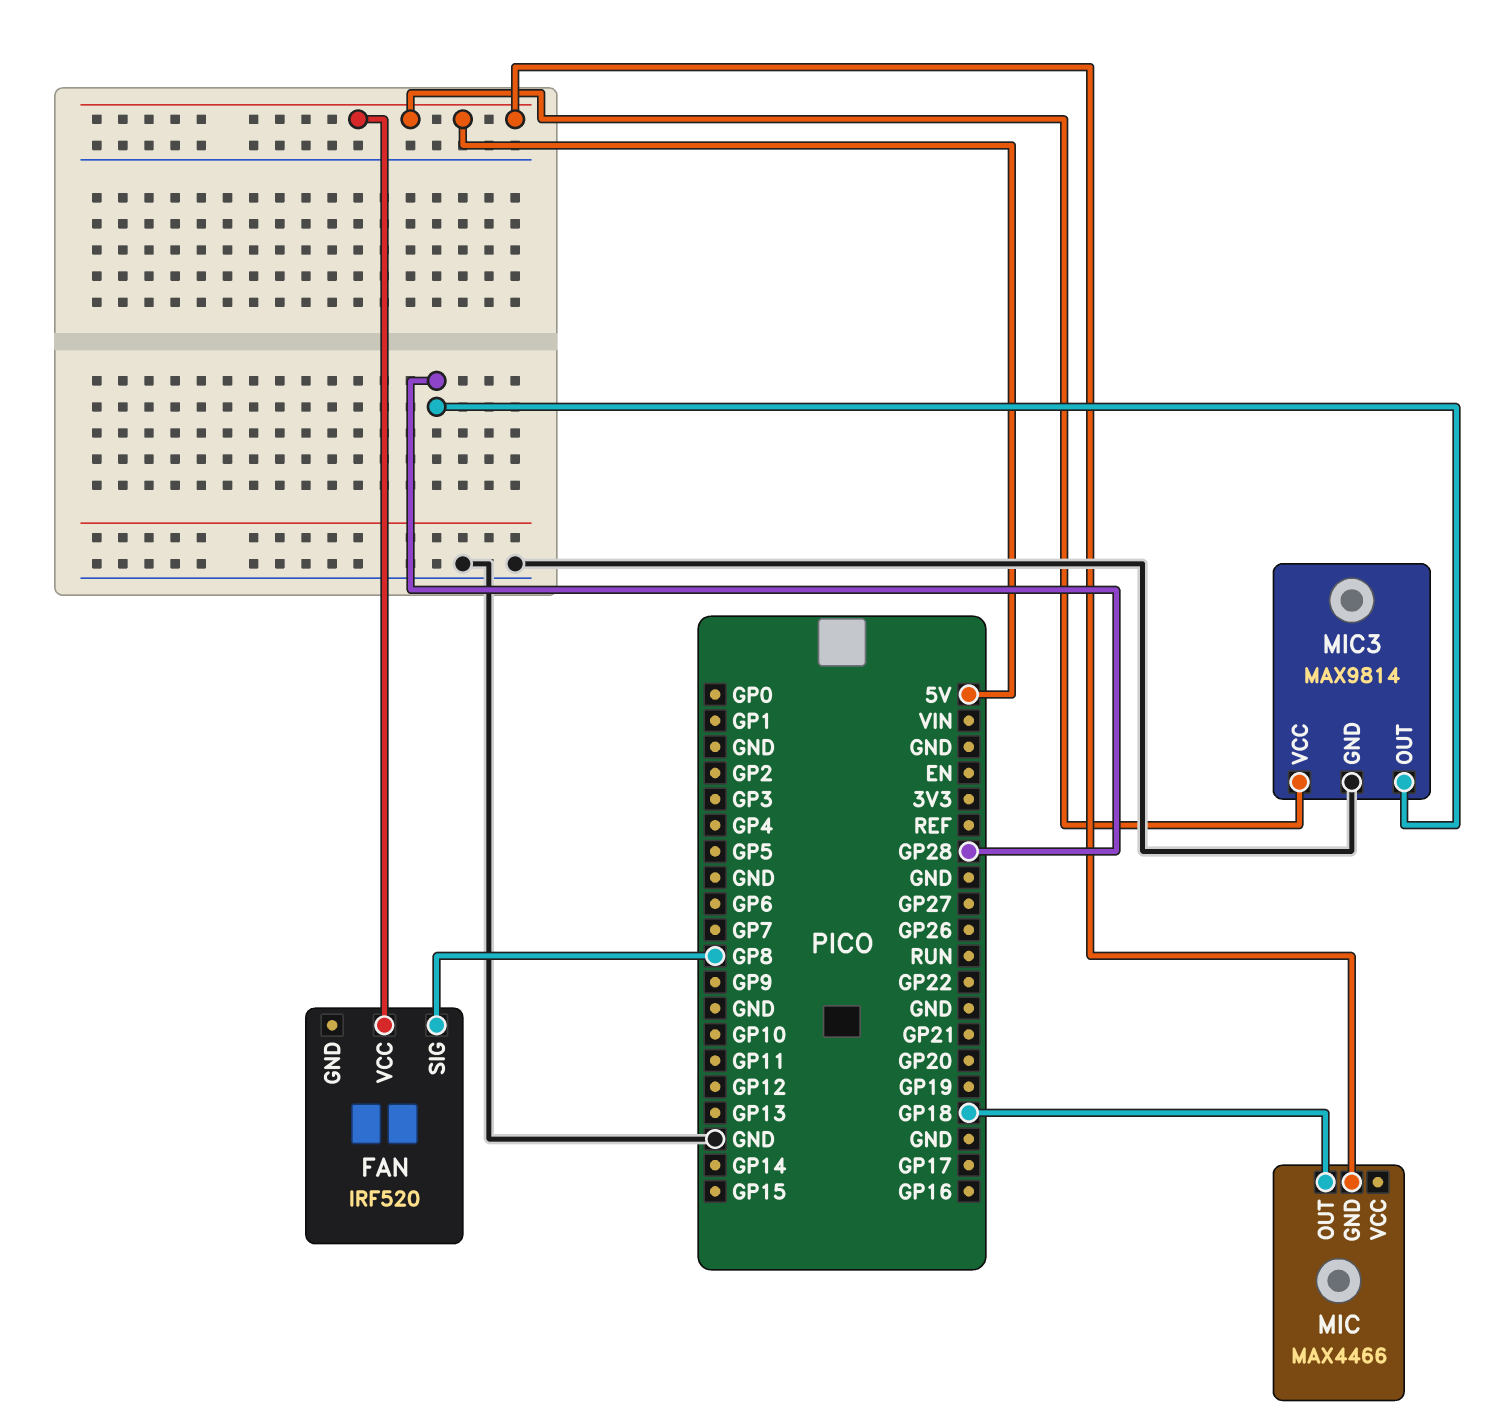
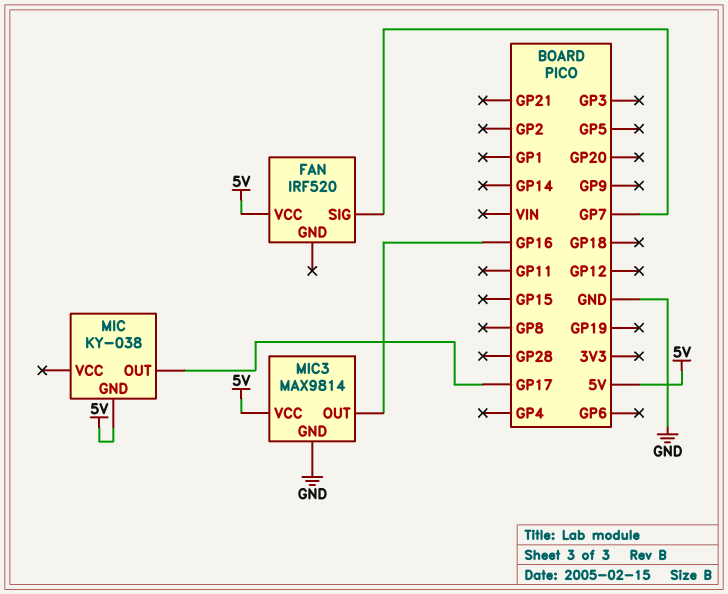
FAN pin SIG: GP8 -> GP7
MIC: MAX4466 -> KY-038
MIC pin OUT: GP18 -> GP17
MIC3 pin OUT: GP28 -> GP16

